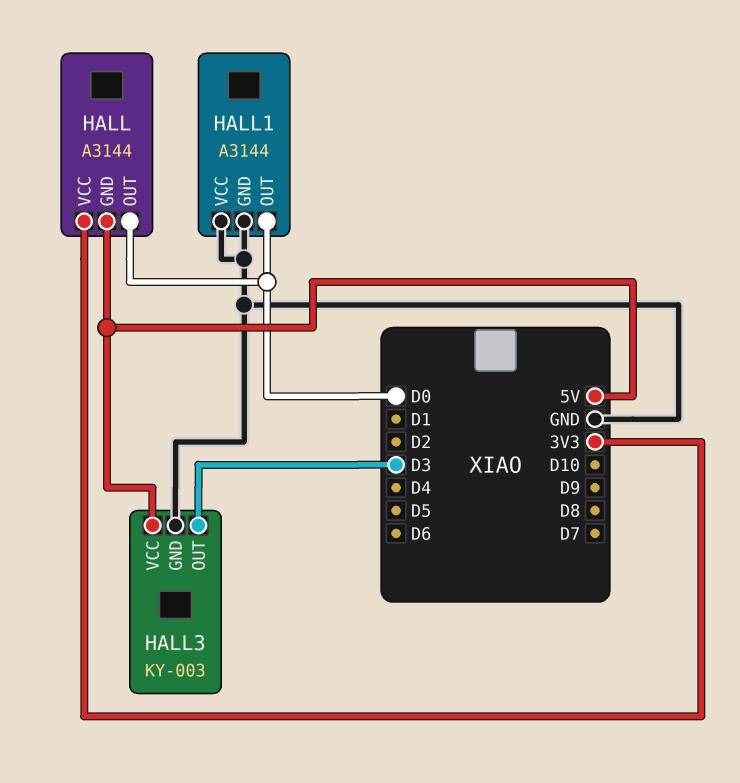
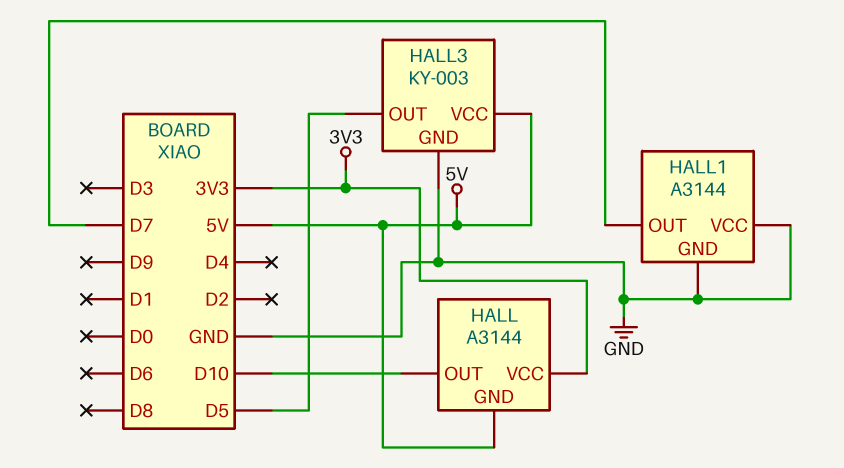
HALL pin OUT: D0 -> D10
HALL1 pin OUT: D0 -> D7
HALL3 pin OUT: D3 -> D5

